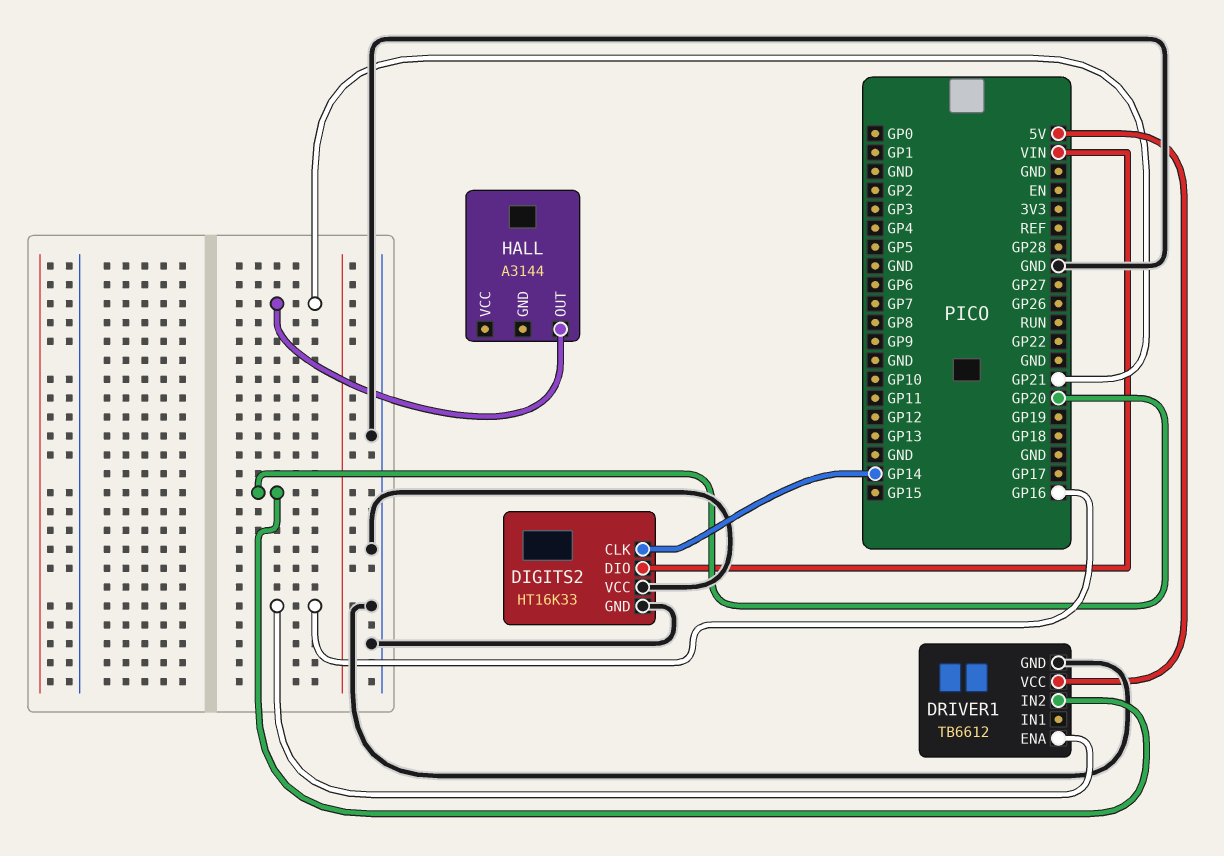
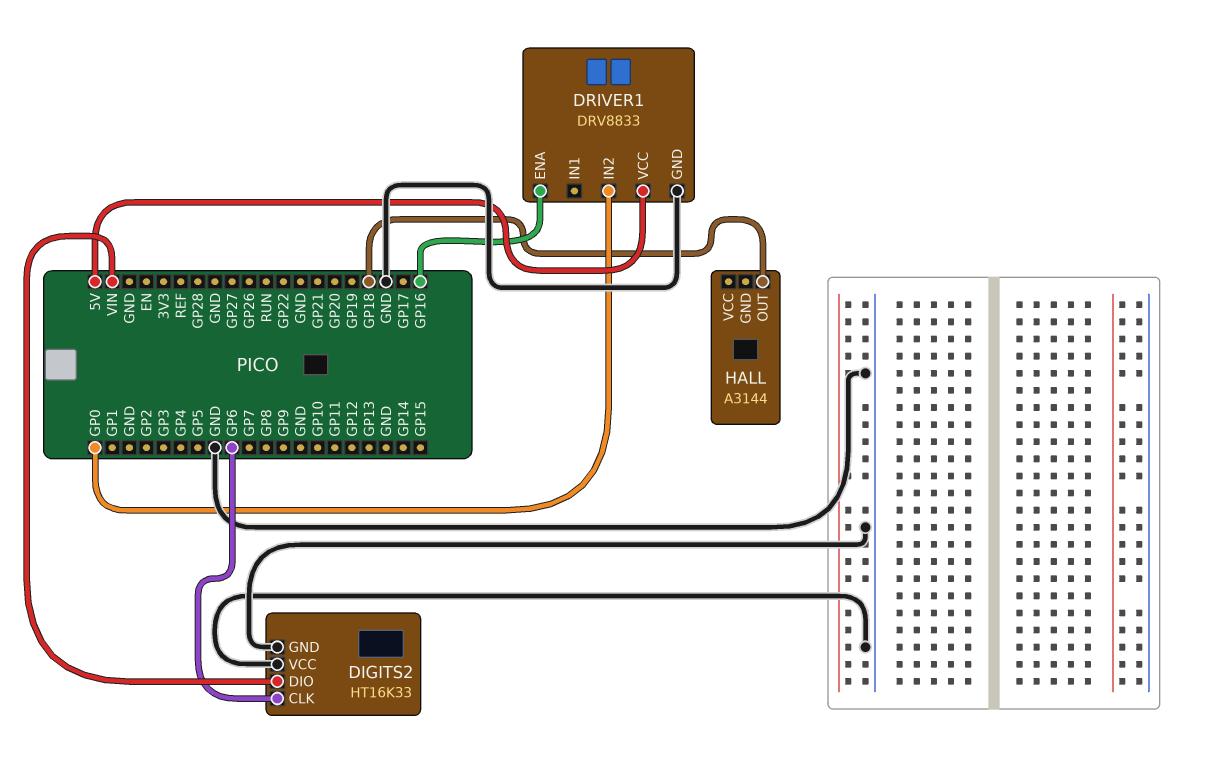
DIGITS2 pin CLK: GP14 -> GP6
DRIVER1: TB6612 -> DRV8833
DRIVER1 pin IN2: GP20 -> GP0
HALL pin OUT: GP21 -> GP18

